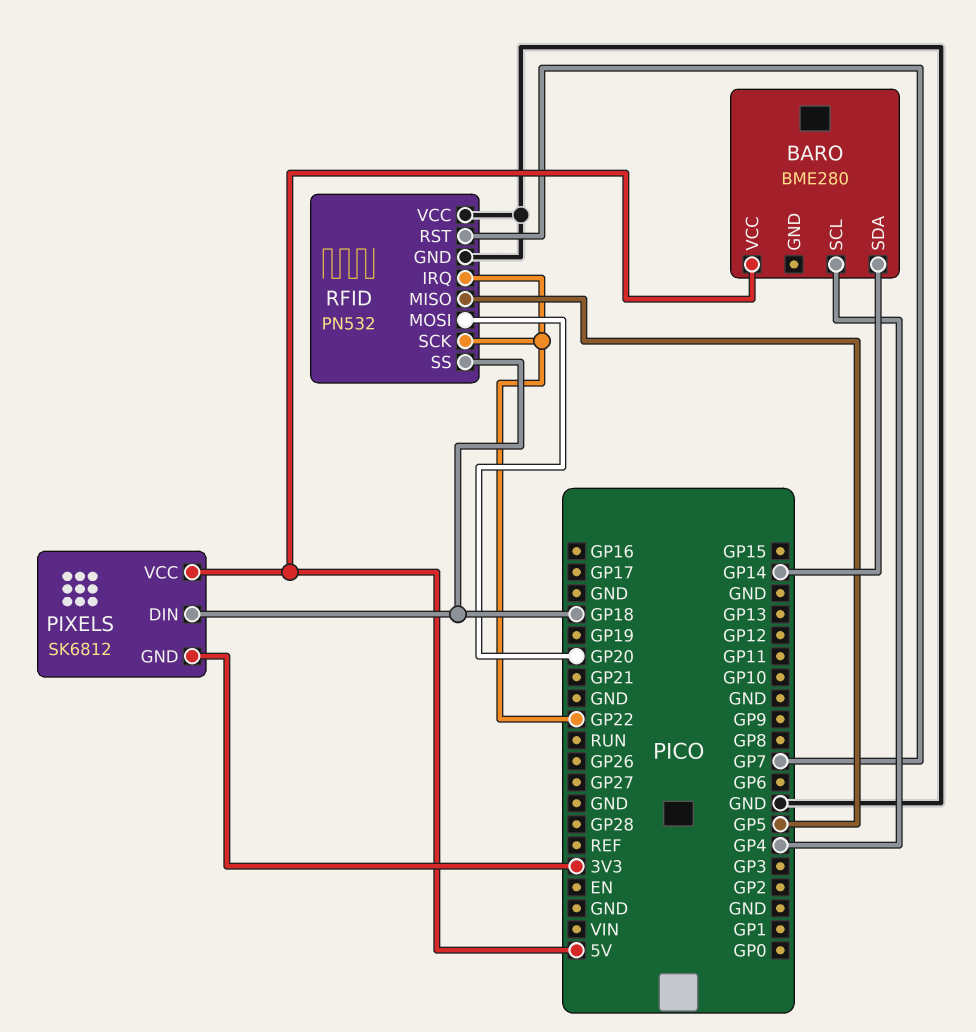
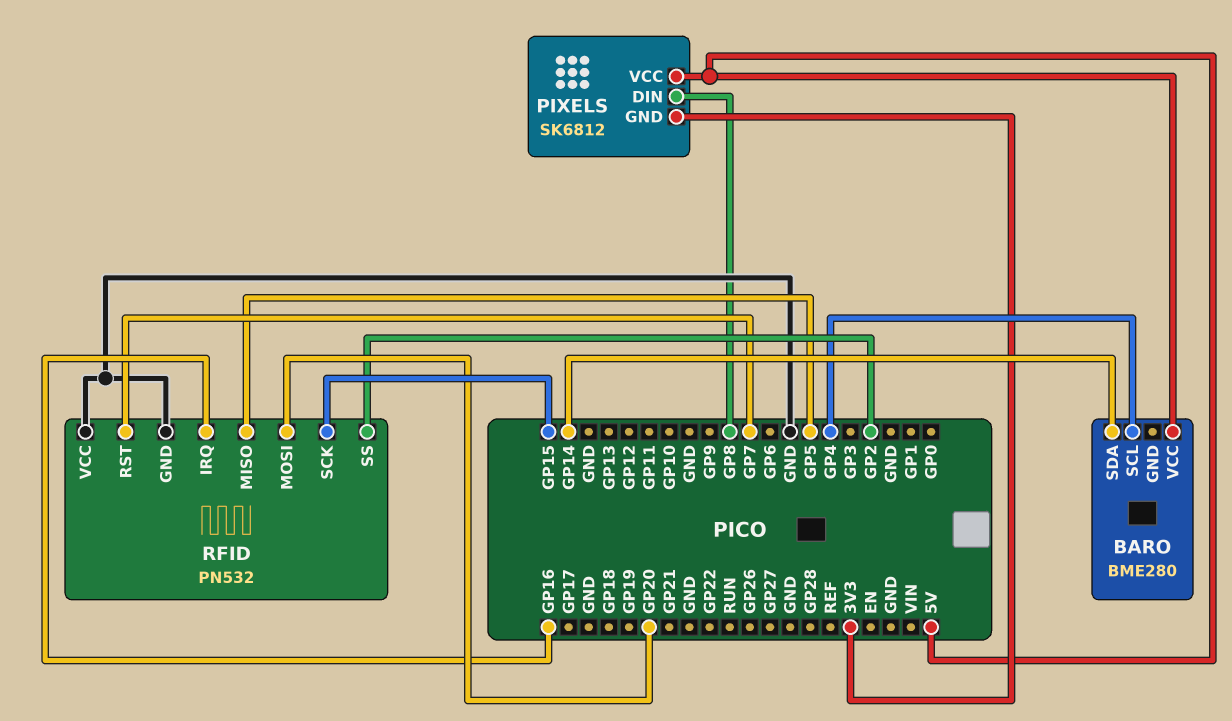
PIXELS pin DIN: GP18 -> GP8
RFID pin IRQ: GP22 -> GP16
RFID pin SCK: GP22 -> GP15
RFID pin SS: GP18 -> GP2

